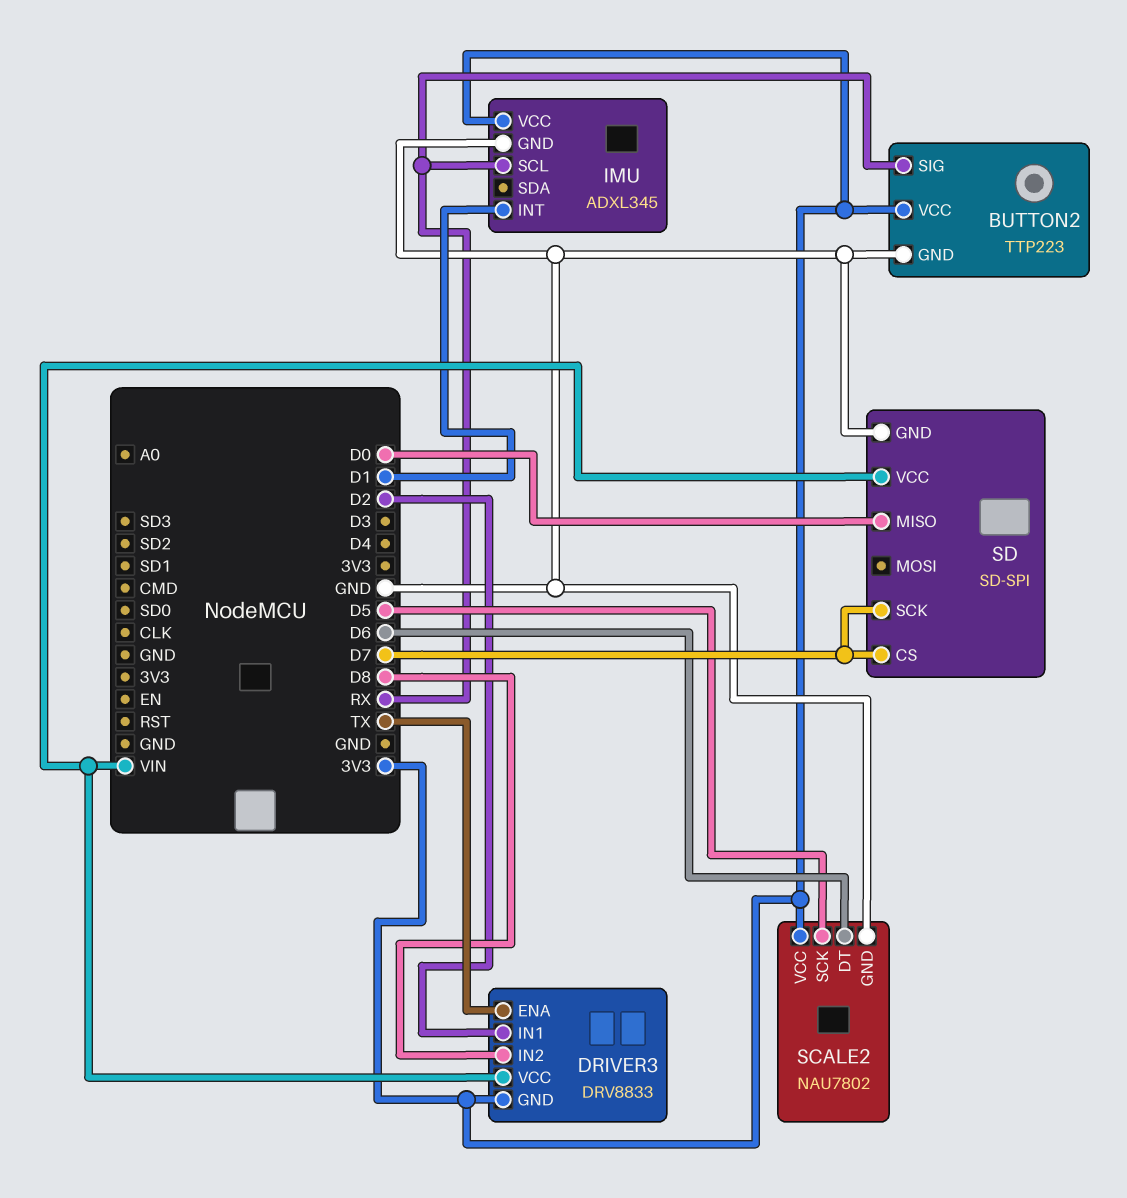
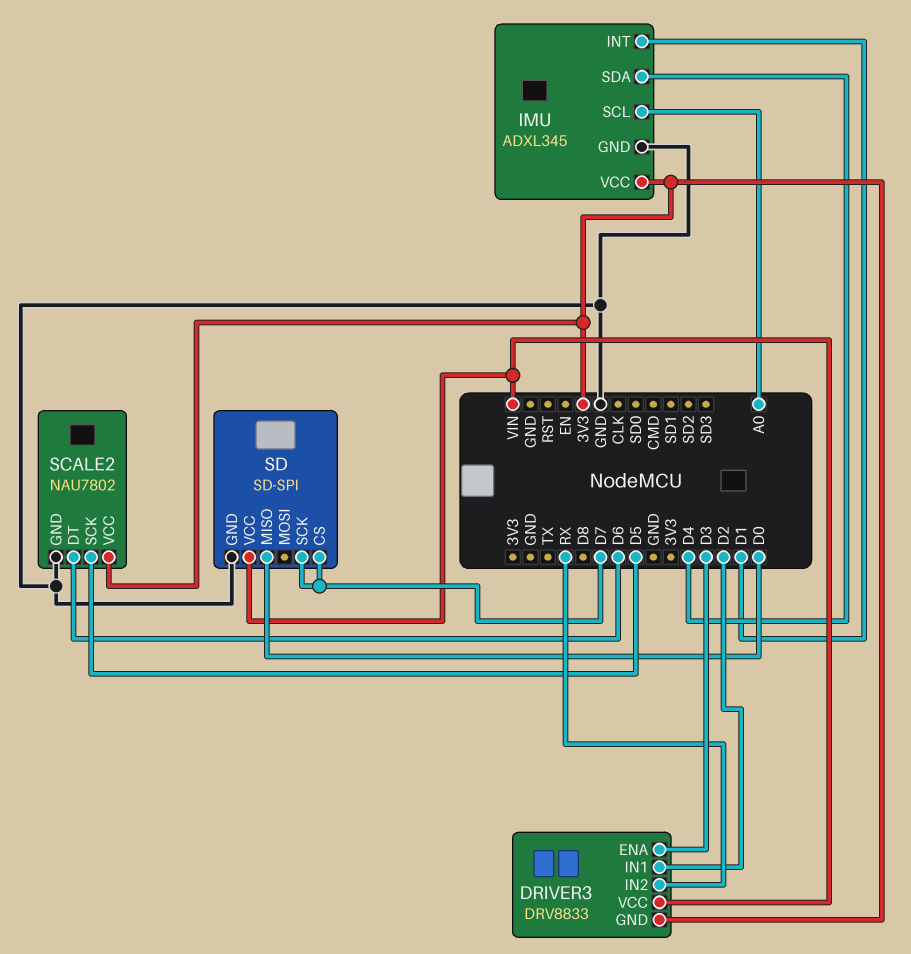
BUTTON2: TTP223 -> none
BUTTON2 pin GND: GND -> none
BUTTON2 pin SIG: RX -> none
BUTTON2 pin VCC: 3V3 -> none
DRIVER3 pin ENA: TX -> D3
DRIVER3 pin IN2: D8 -> RX
IMU pin SCL: RX -> A0
IMU pin SDA: none -> D4

